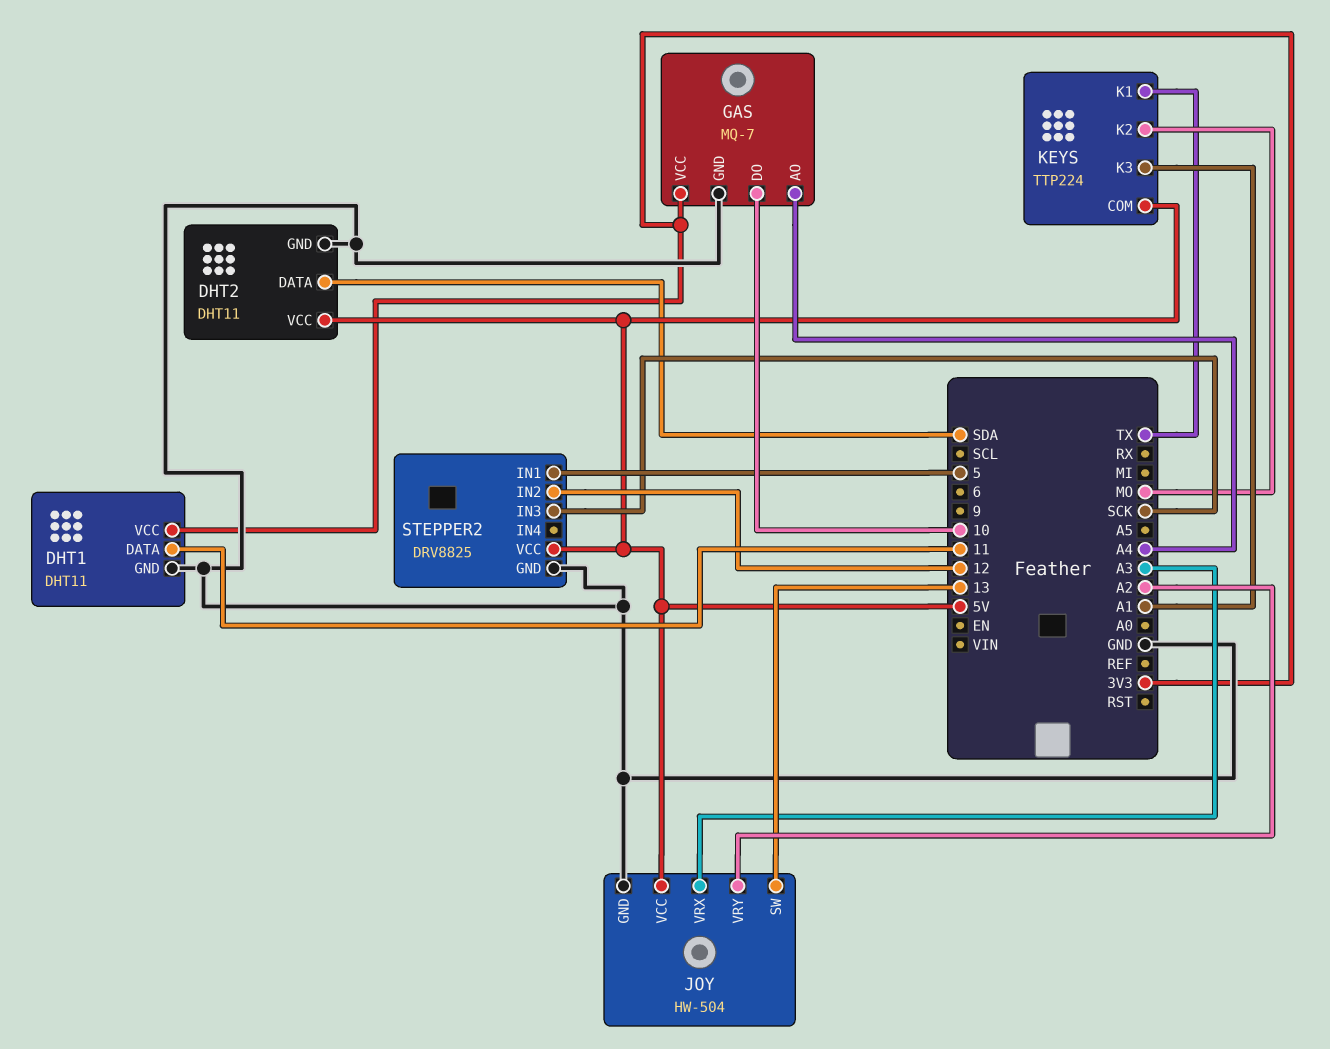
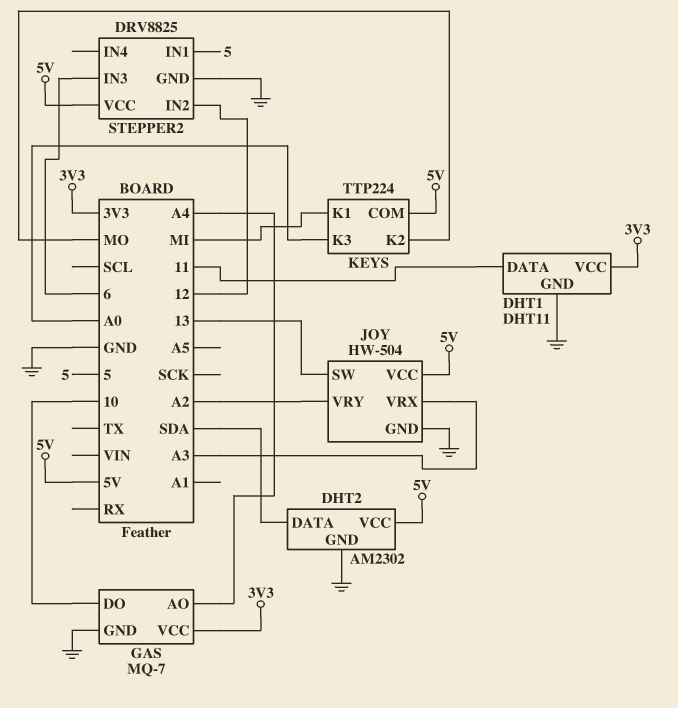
DHT2: DHT11 -> AM2302
KEYS pin K1: TX -> MI
KEYS pin K3: A1 -> A0
STEPPER2 pin IN3: SCK -> 6

